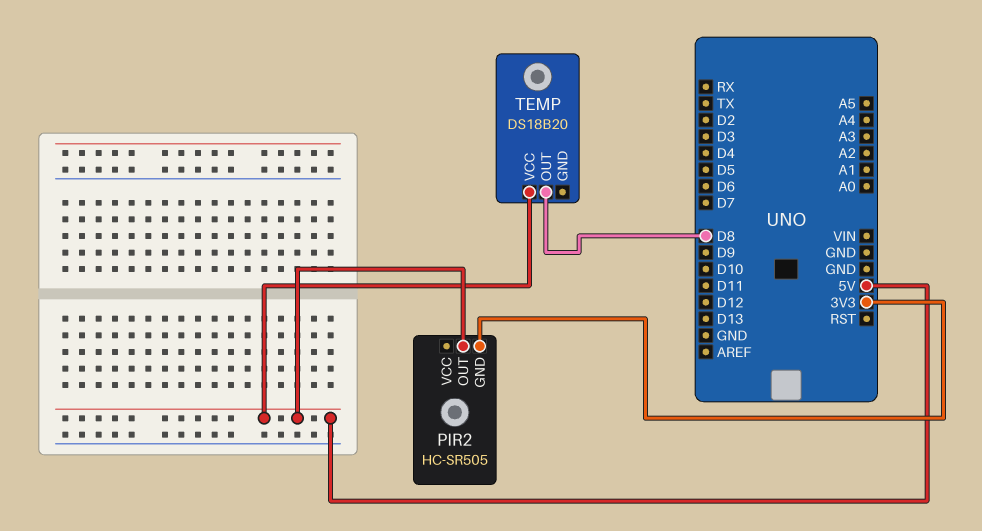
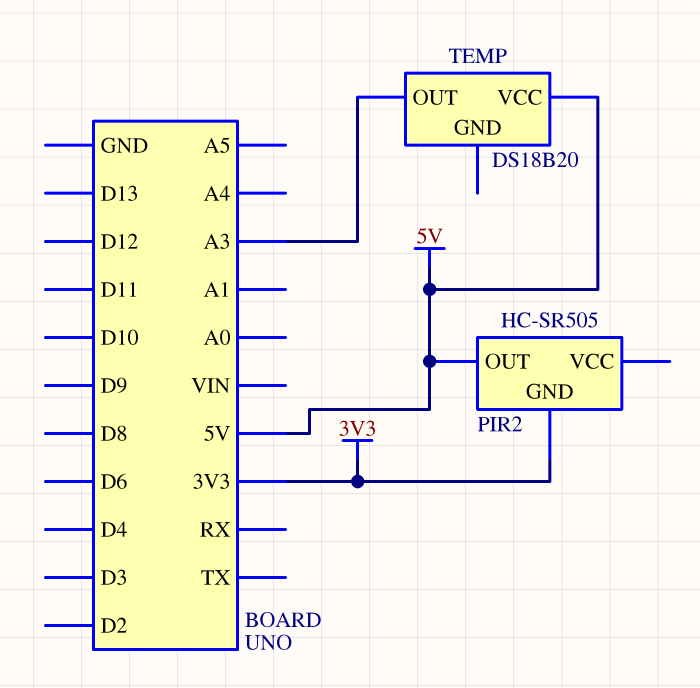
TEMP pin OUT: D8 -> A3

